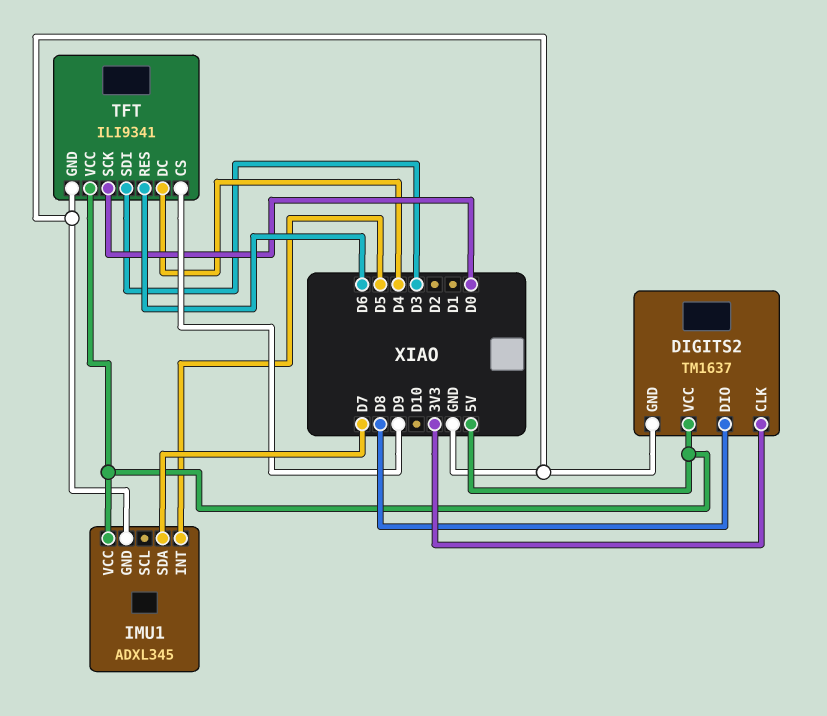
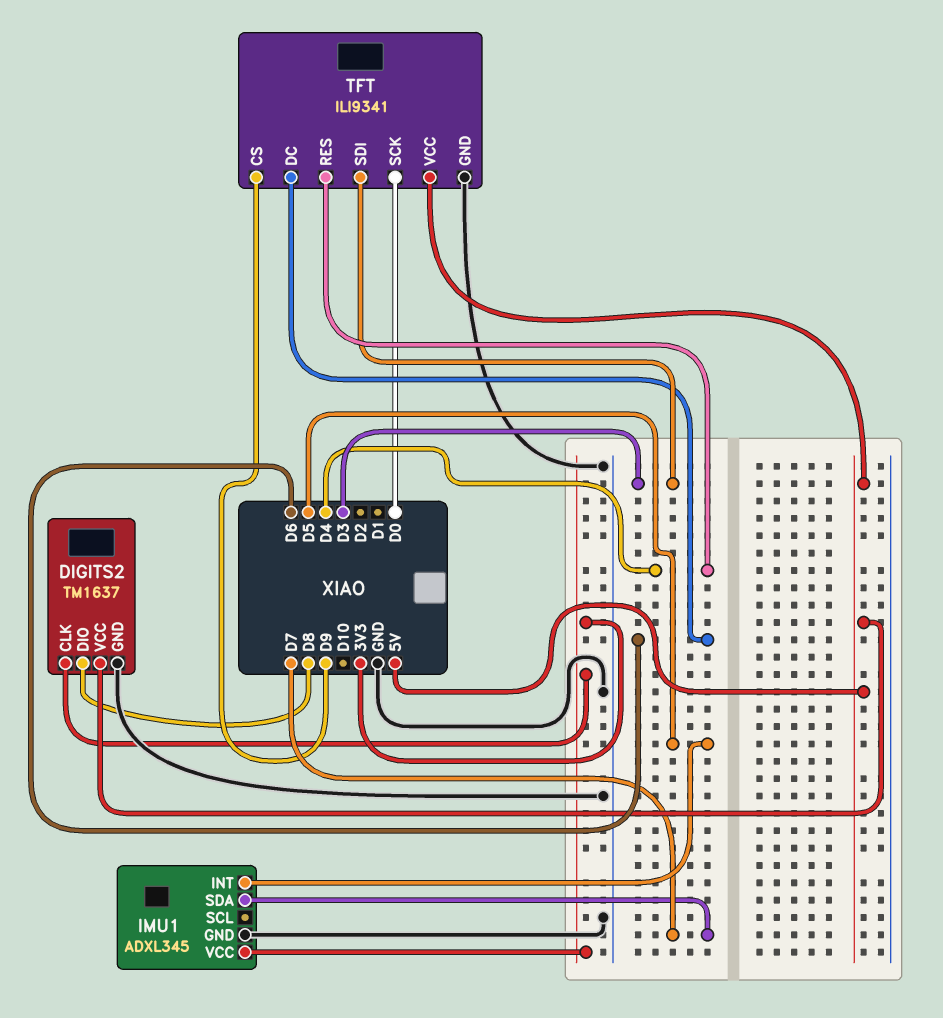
IMU1 pin VCC: 5V -> 3V3
TFT pin DC: D4 -> D6
TFT pin RES: D6 -> D4

